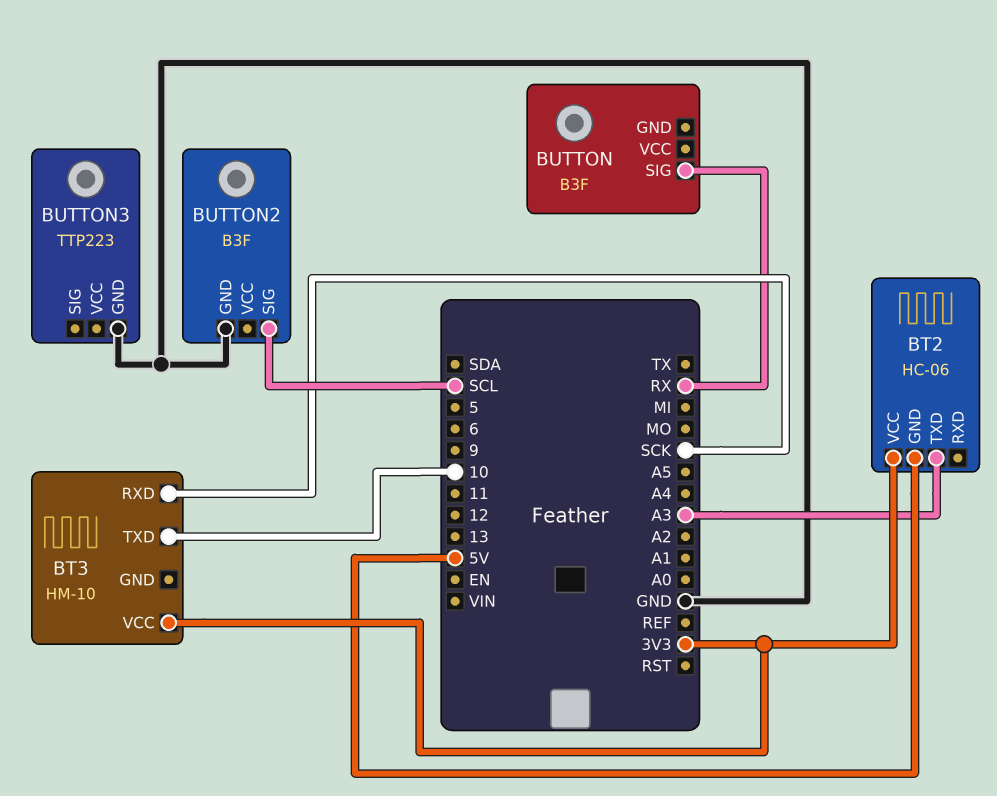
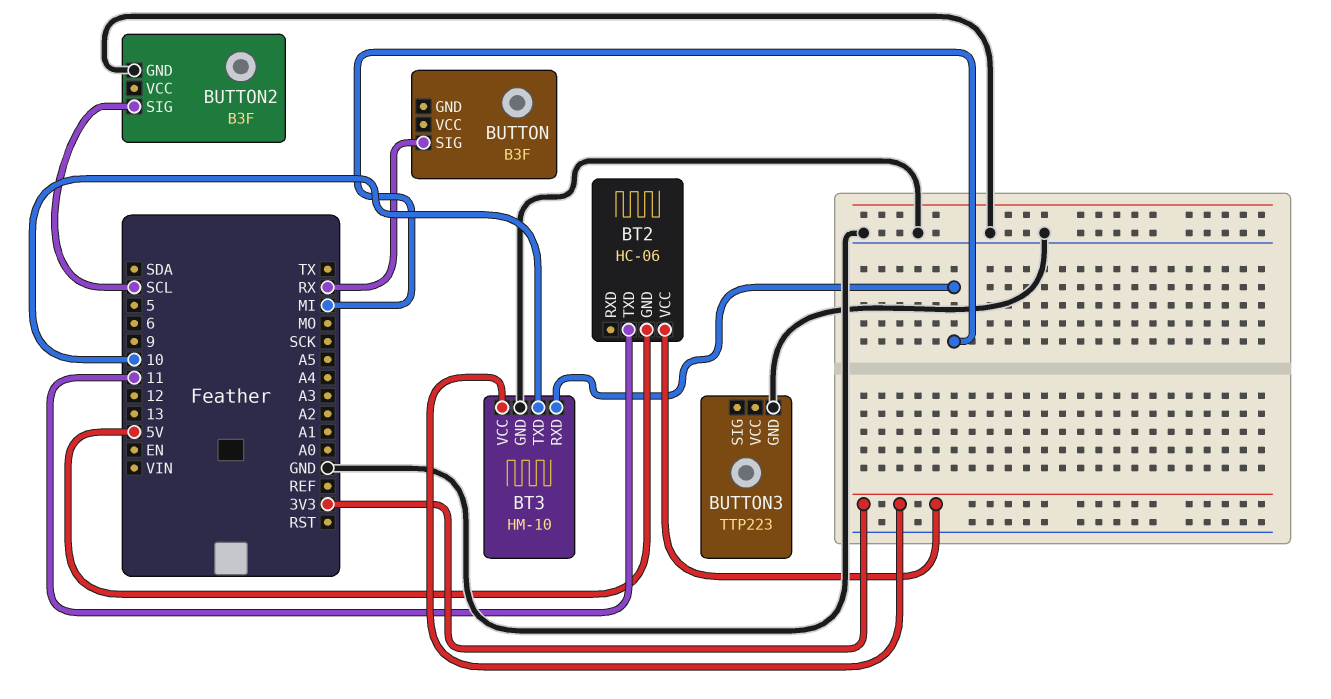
BT2 pin TXD: A3 -> 11
BT3 pin GND: none -> GND
BT3 pin RXD: SCK -> MI

